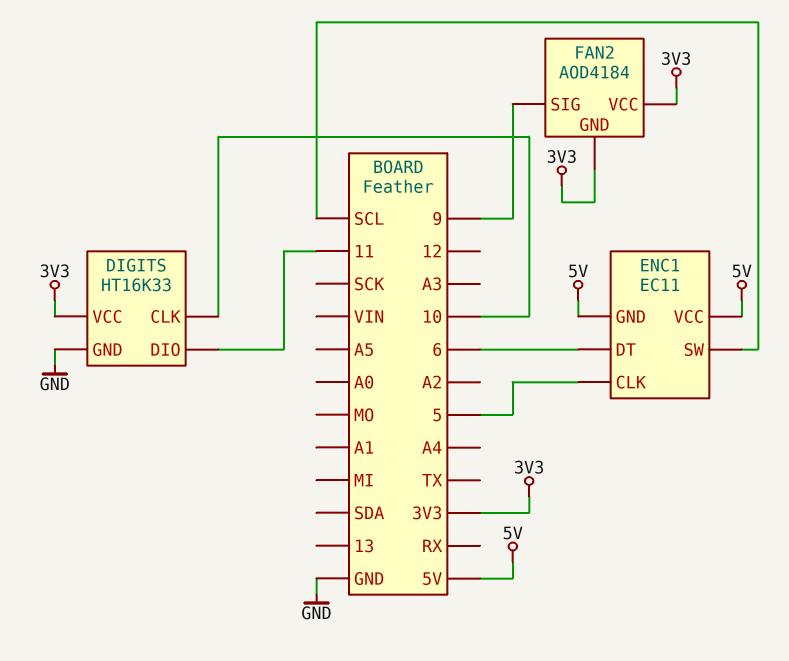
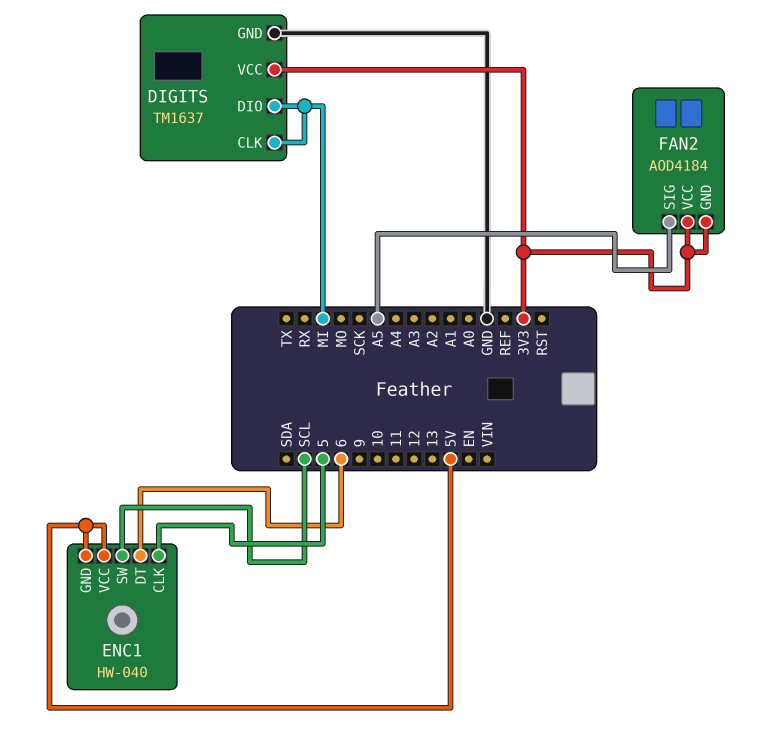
DIGITS: HT16K33 -> TM1637
DIGITS pin CLK: 10 -> MI
DIGITS pin DIO: 11 -> MI
ENC1: EC11 -> HW-040
FAN2 pin SIG: 9 -> A5

